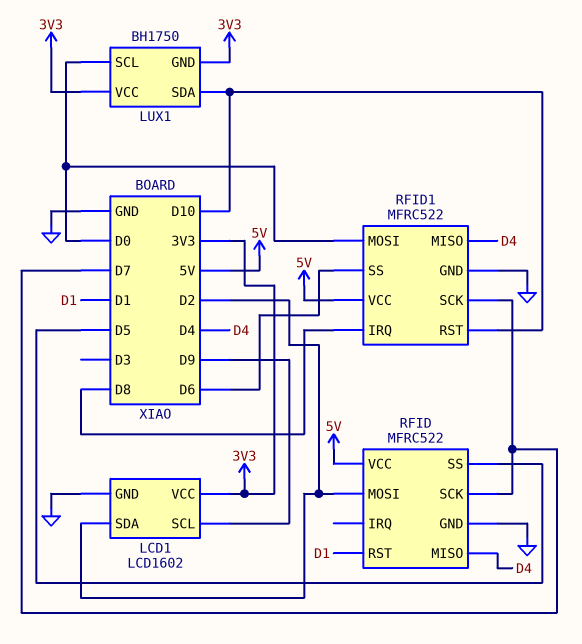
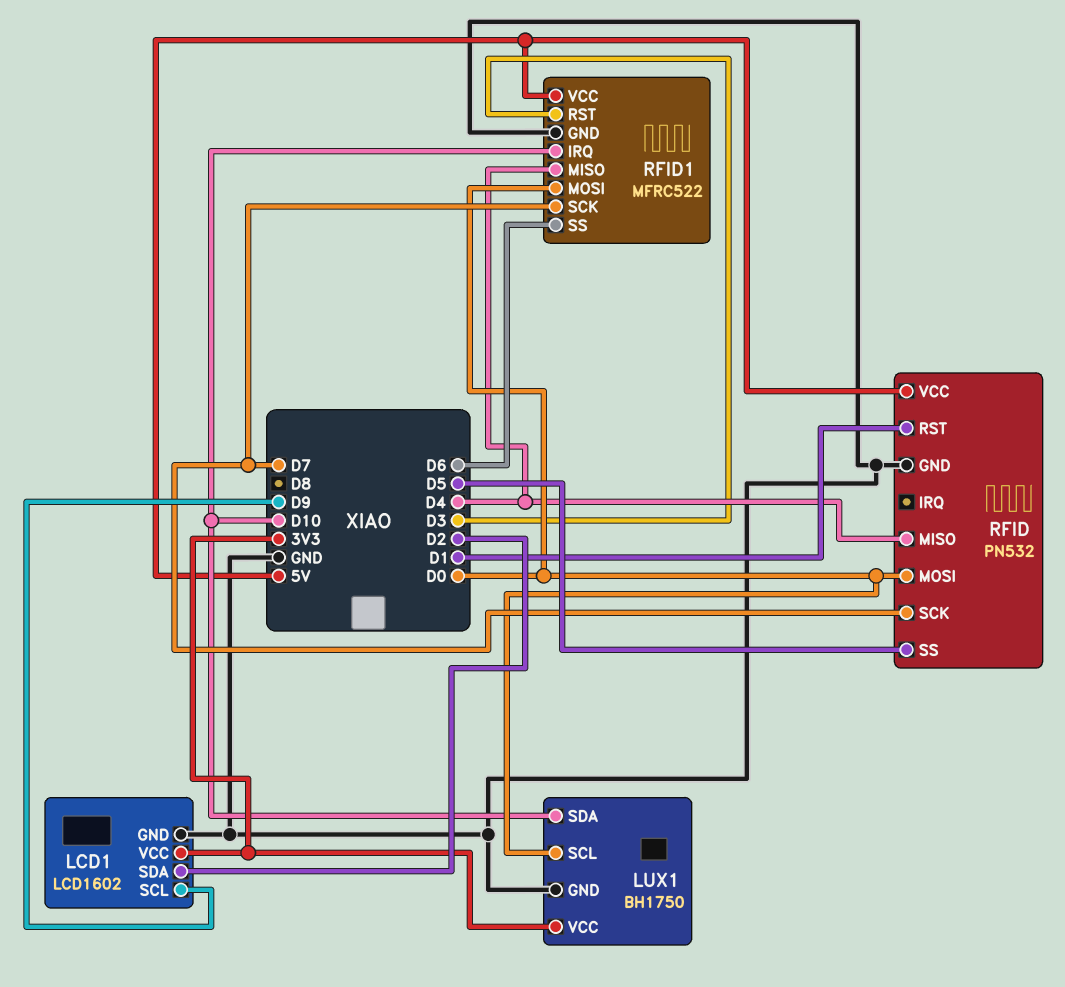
LUX1 pin GND: 3V3 -> GND
RFID: MFRC522 -> PN532
RFID pin MOSI: D2 -> D0
RFID1 pin IRQ: D8 -> D10
RFID1 pin RST: D10 -> D3

